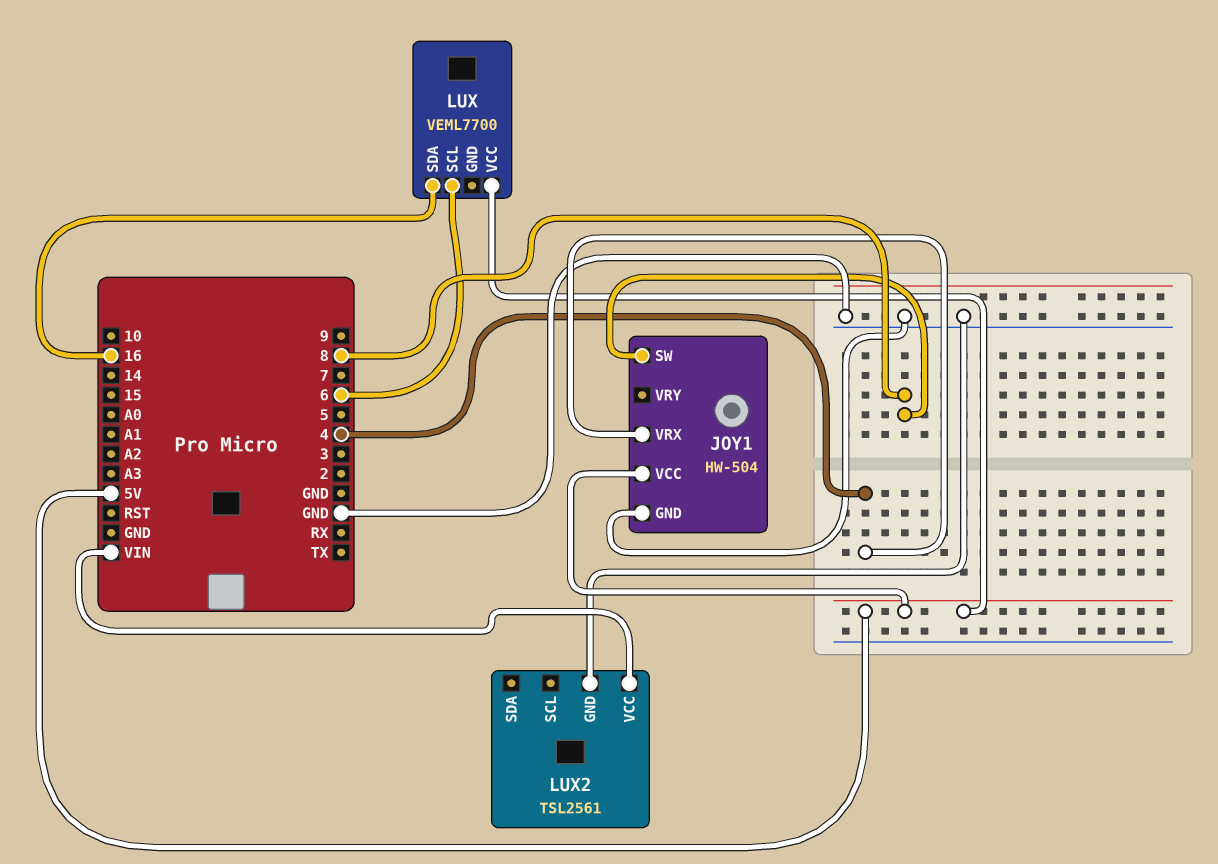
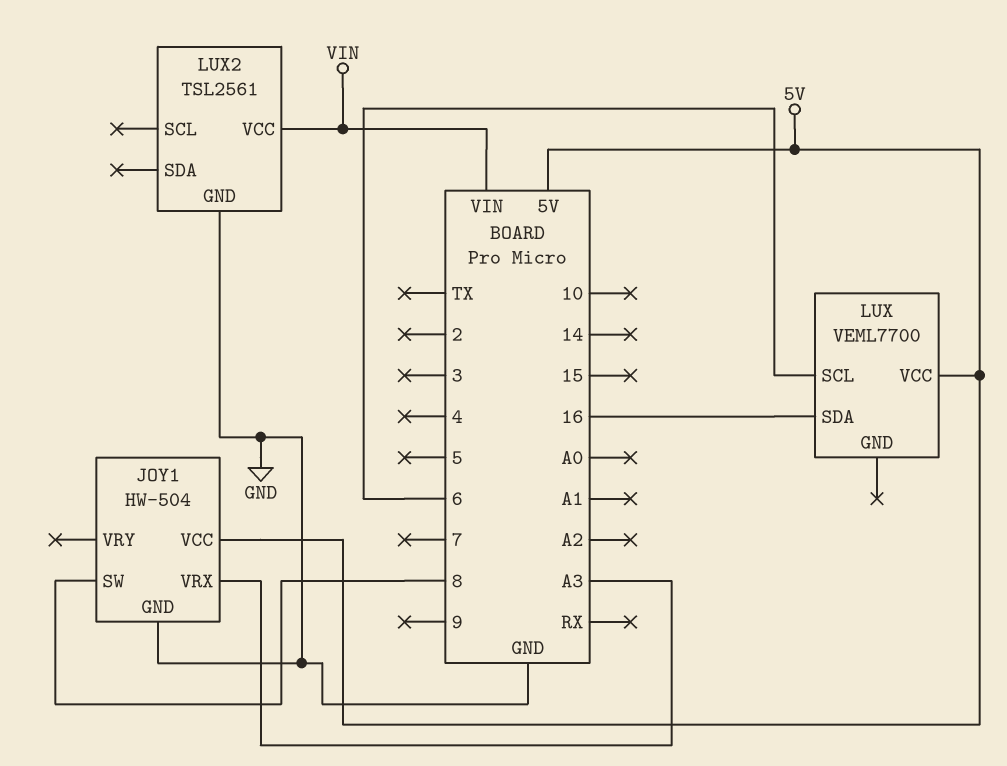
JOY1 pin VRX: 4 -> A3

